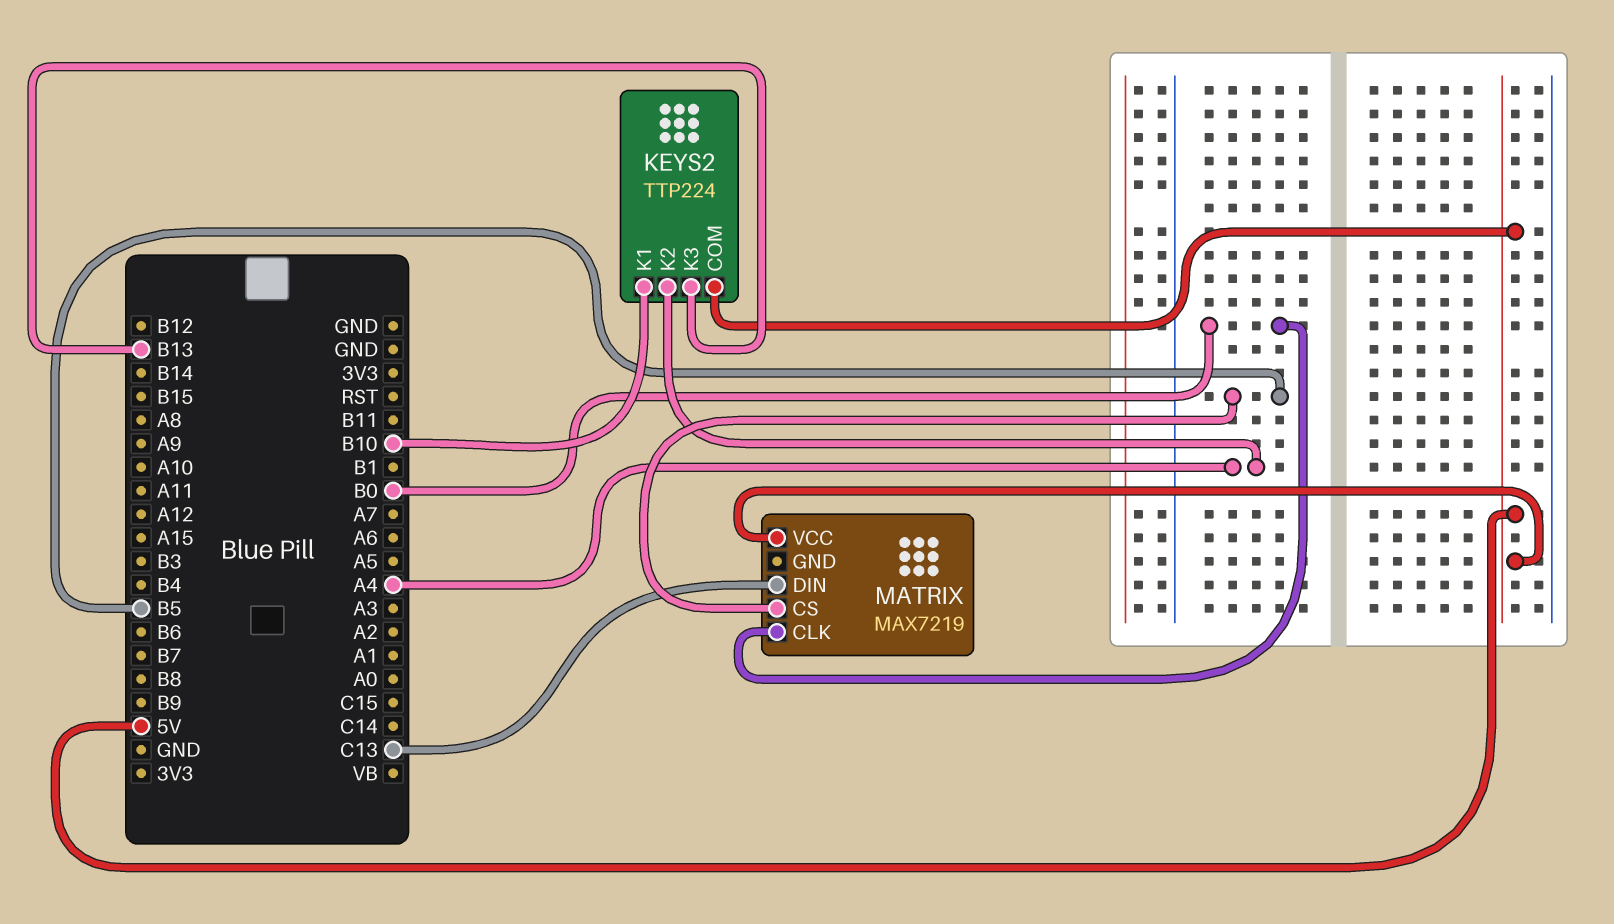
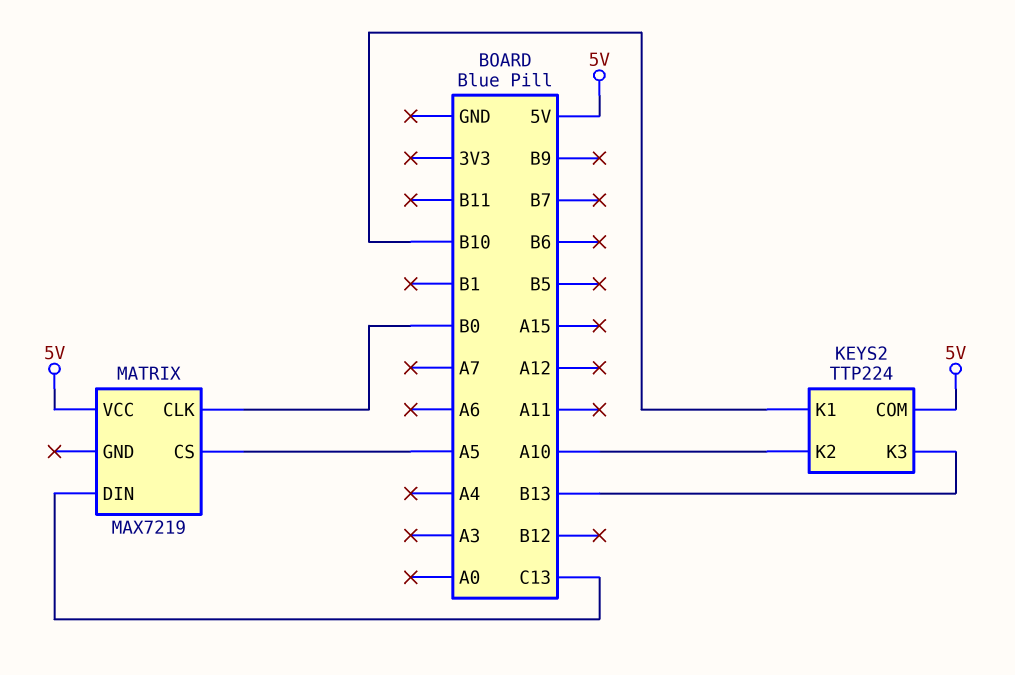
KEYS2 pin K2: A4 -> A10
MATRIX pin CS: B5 -> A5

